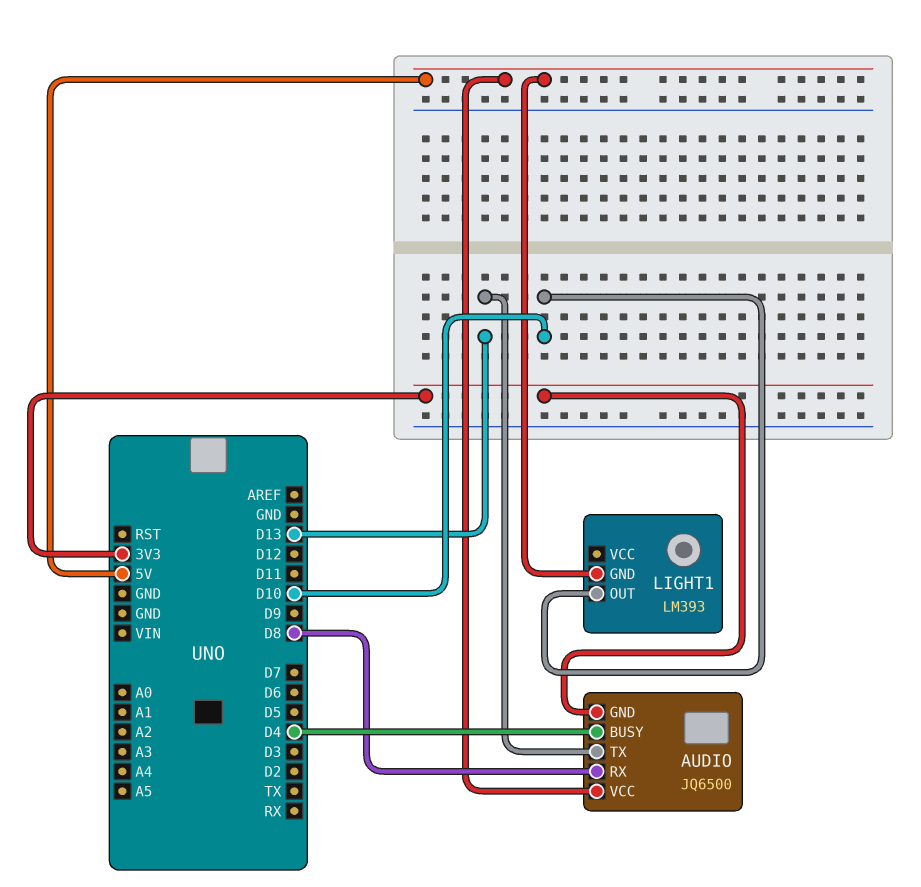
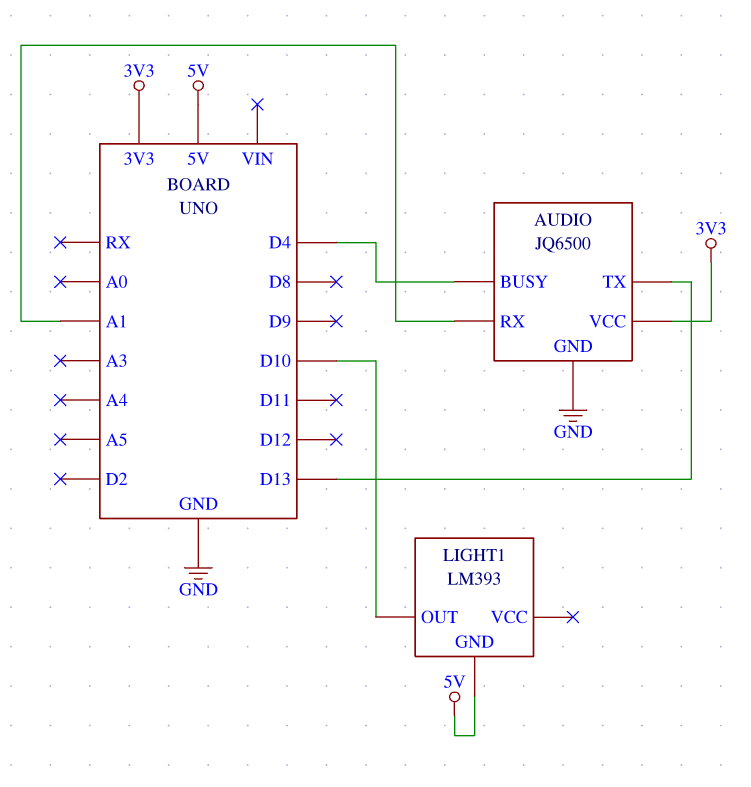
AUDIO pin GND: 3V3 -> GND
AUDIO pin RX: D8 -> A1
AUDIO pin VCC: 5V -> 3V3

